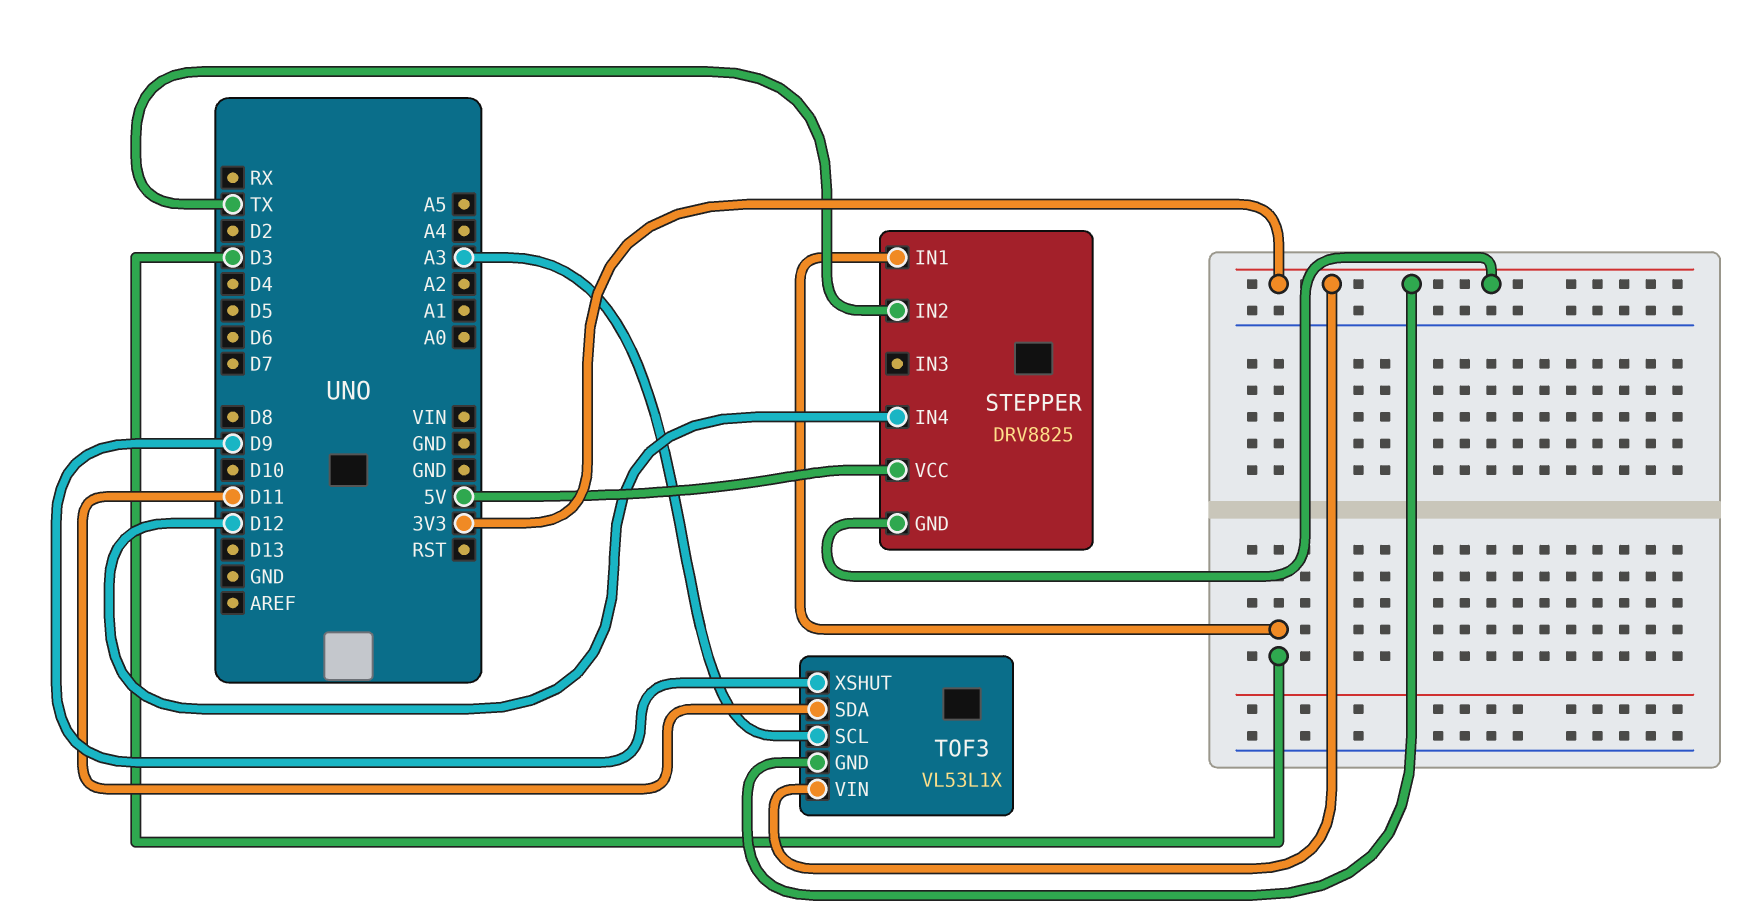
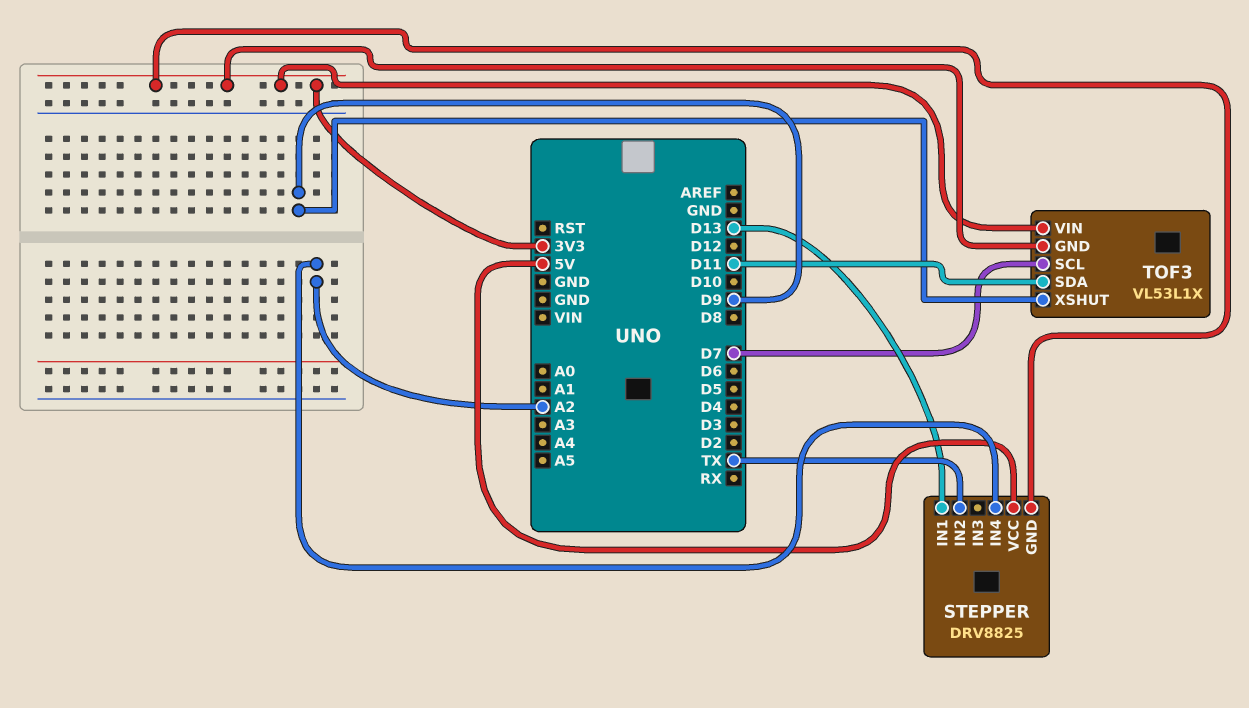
STEPPER pin IN1: D3 -> D13
STEPPER pin IN4: D12 -> A2
TOF3 pin SCL: A3 -> D7

